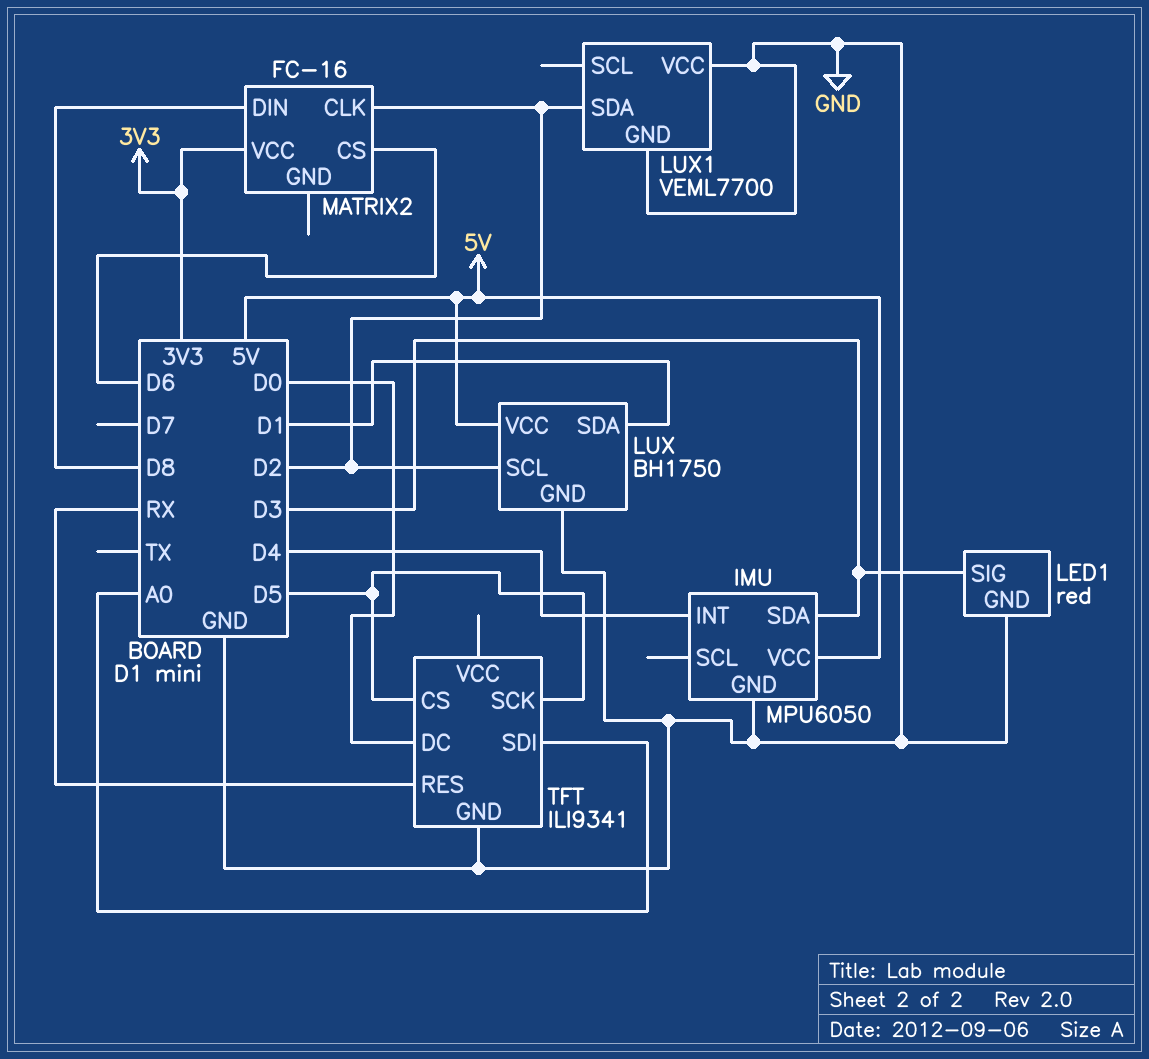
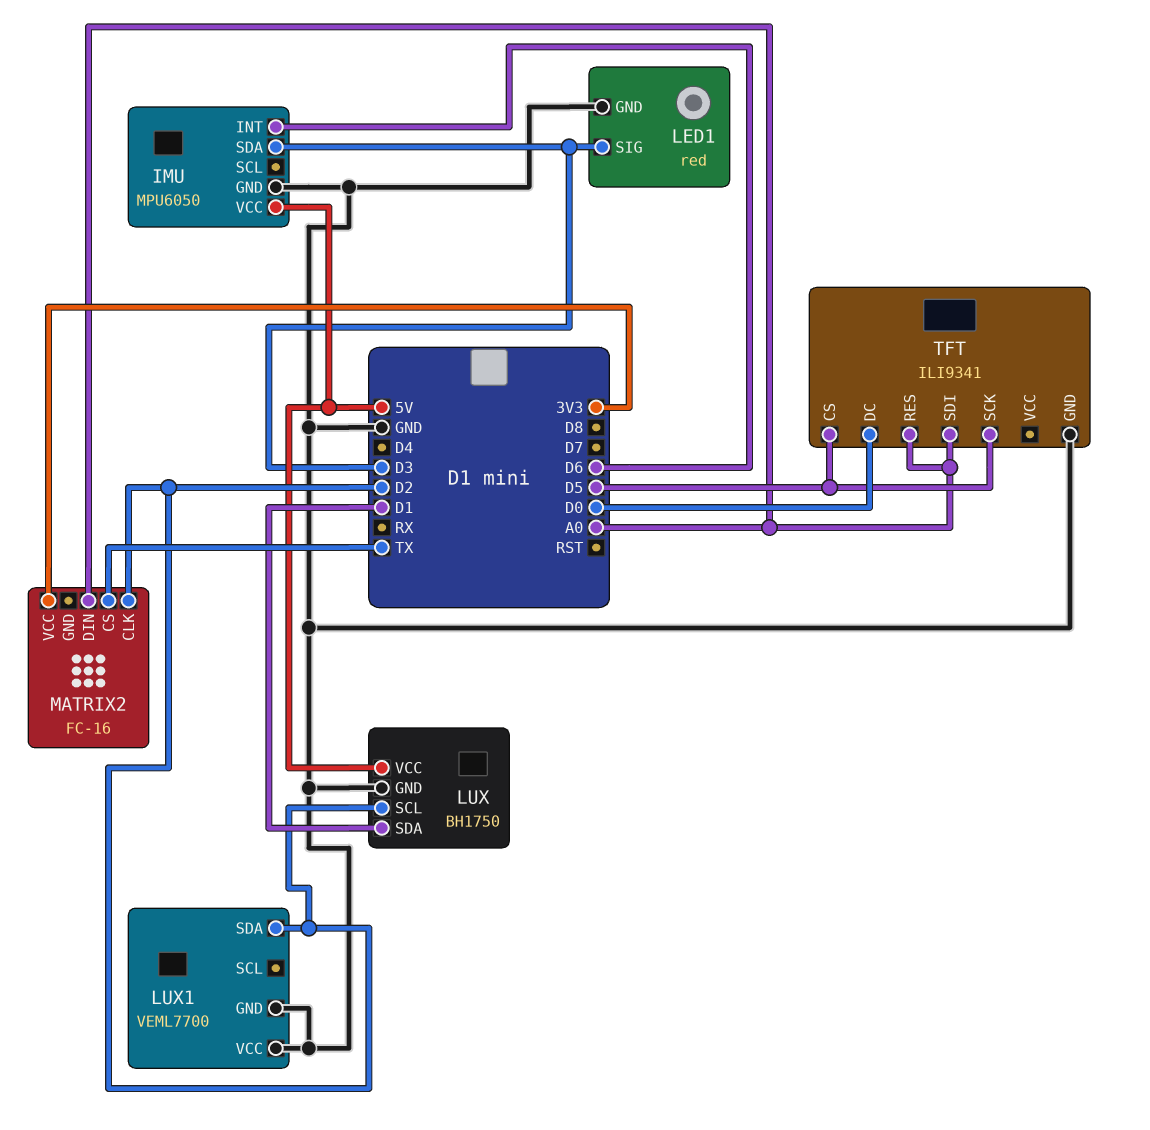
IMU pin INT: D4 -> D6
MATRIX2 pin CS: D6 -> TX
MATRIX2 pin DIN: D8 -> A0
TFT pin RES: RX -> A0

